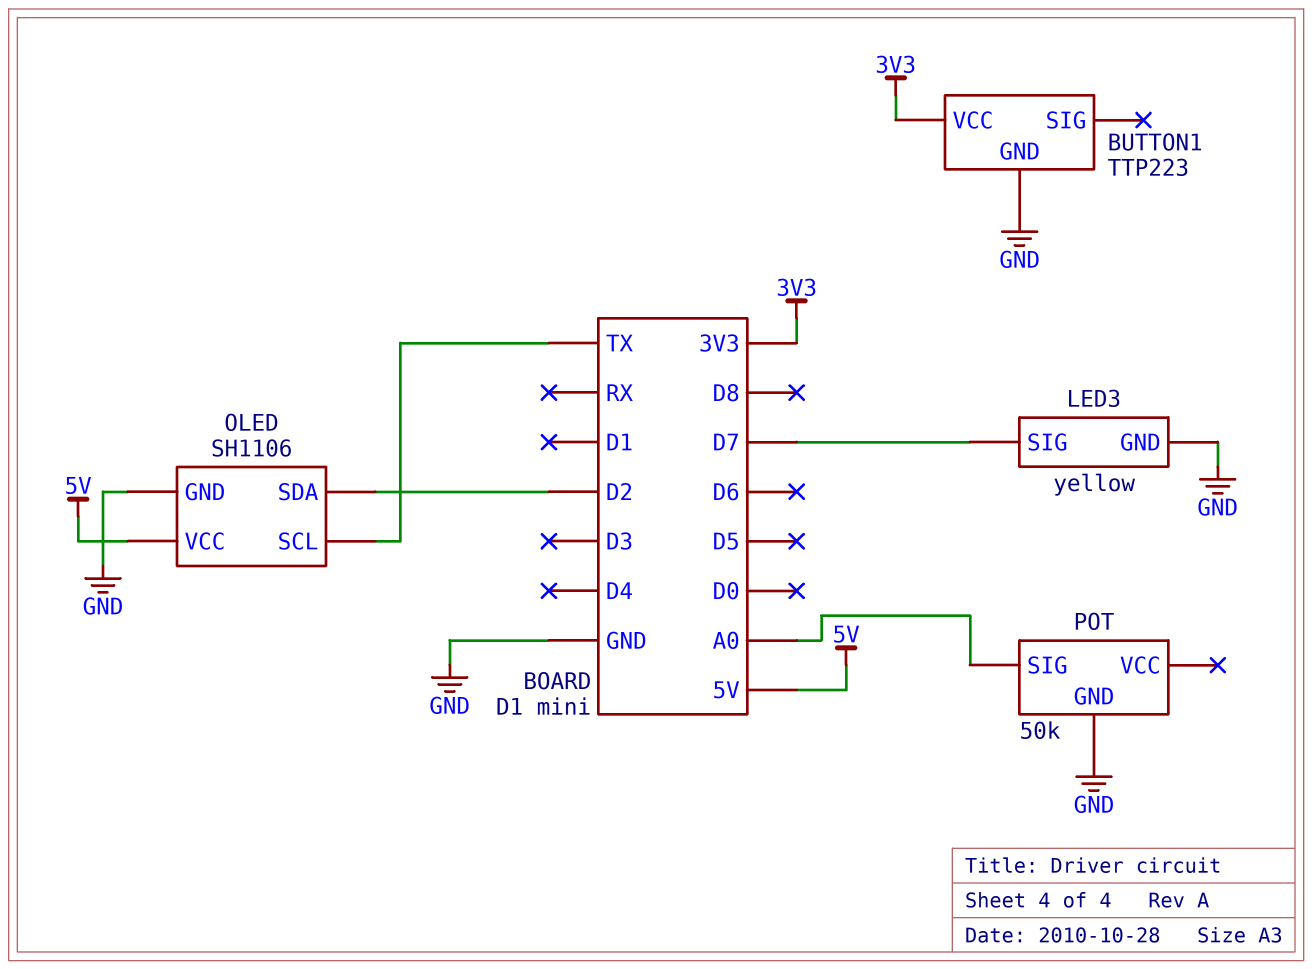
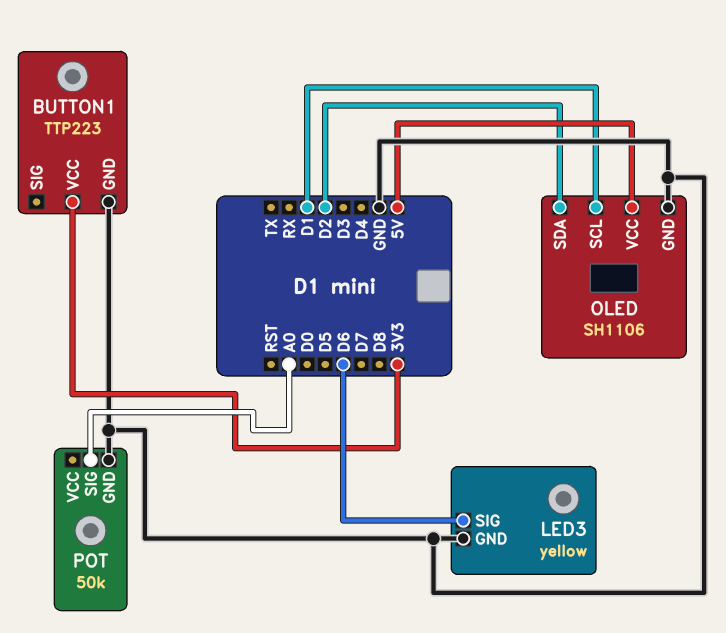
LED3 pin SIG: D7 -> D6
OLED pin SCL: TX -> D1

